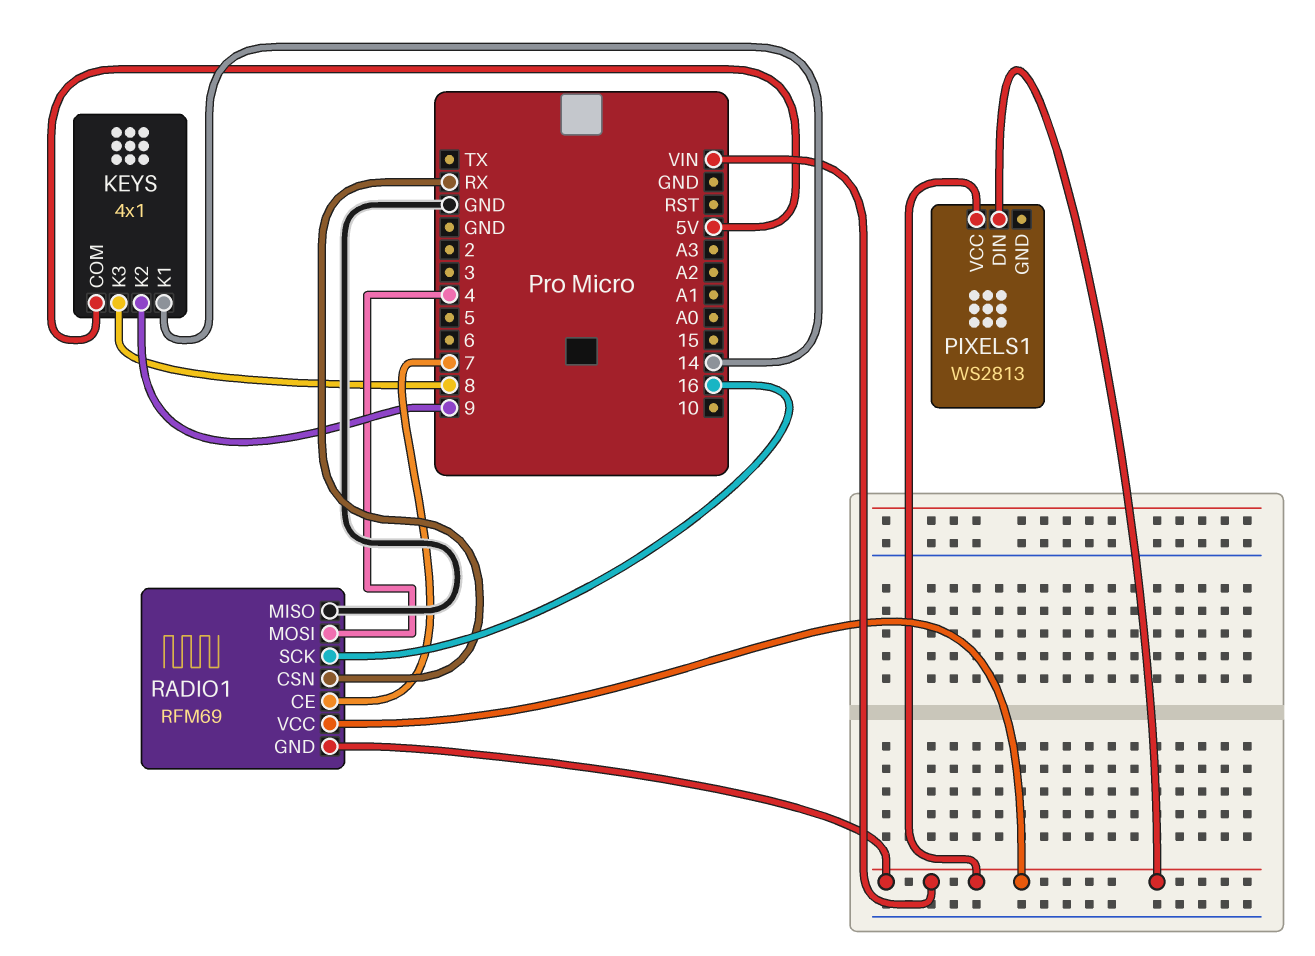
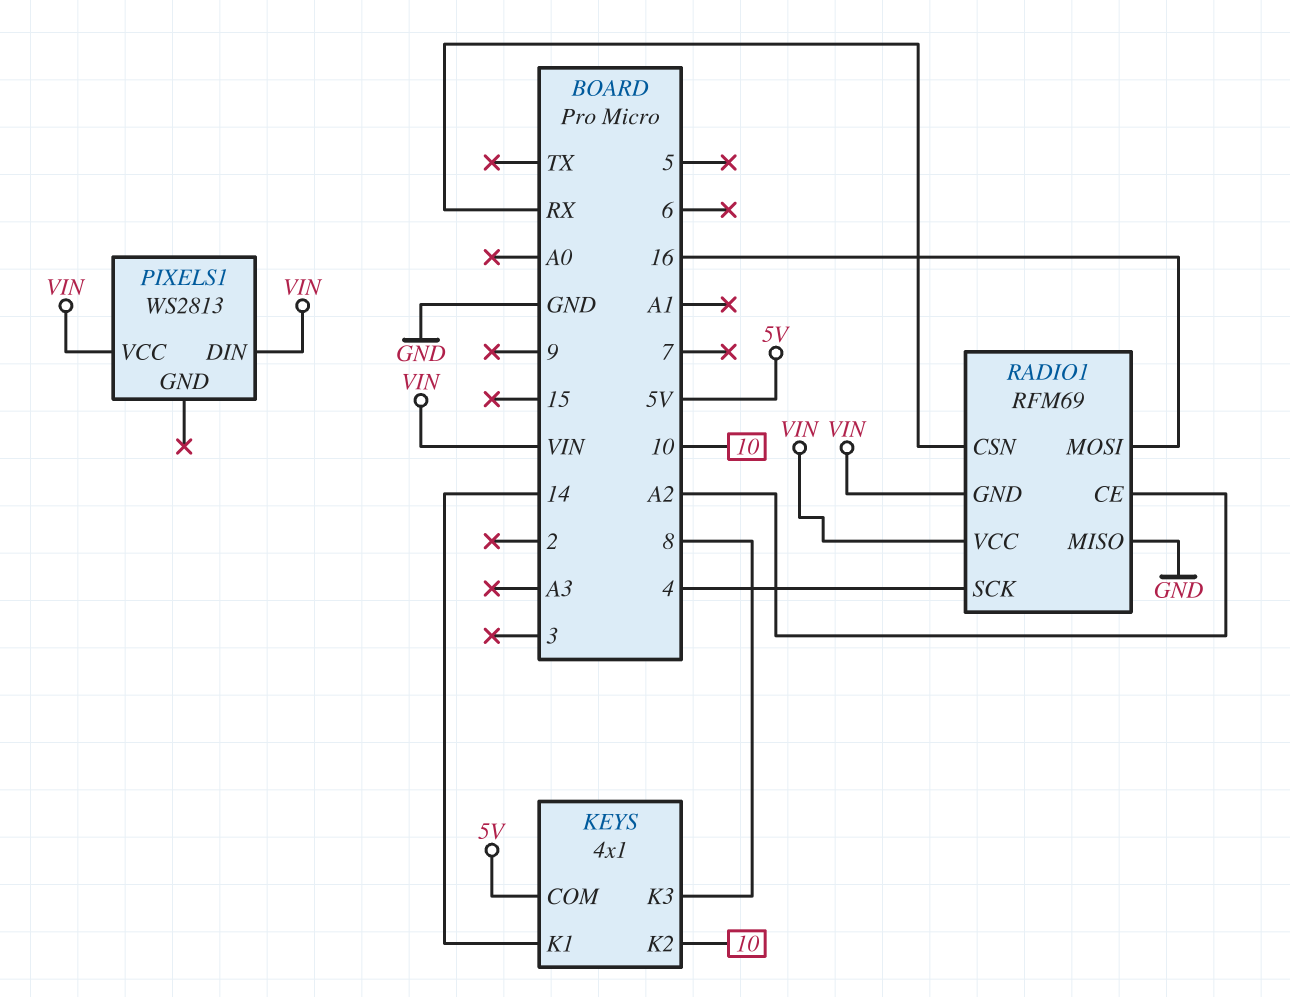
KEYS pin K2: 9 -> 10
RADIO1 pin CE: 7 -> A2
RADIO1 pin MOSI: 4 -> 16
RADIO1 pin SCK: 16 -> 4

